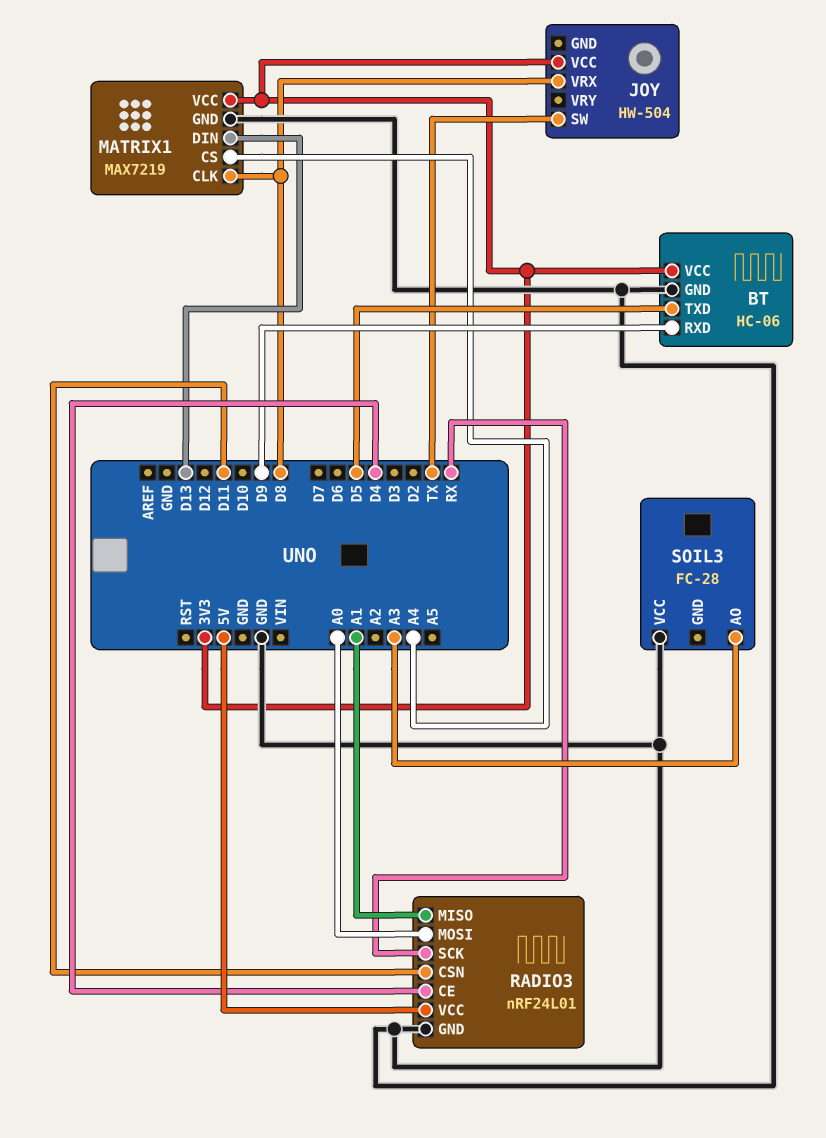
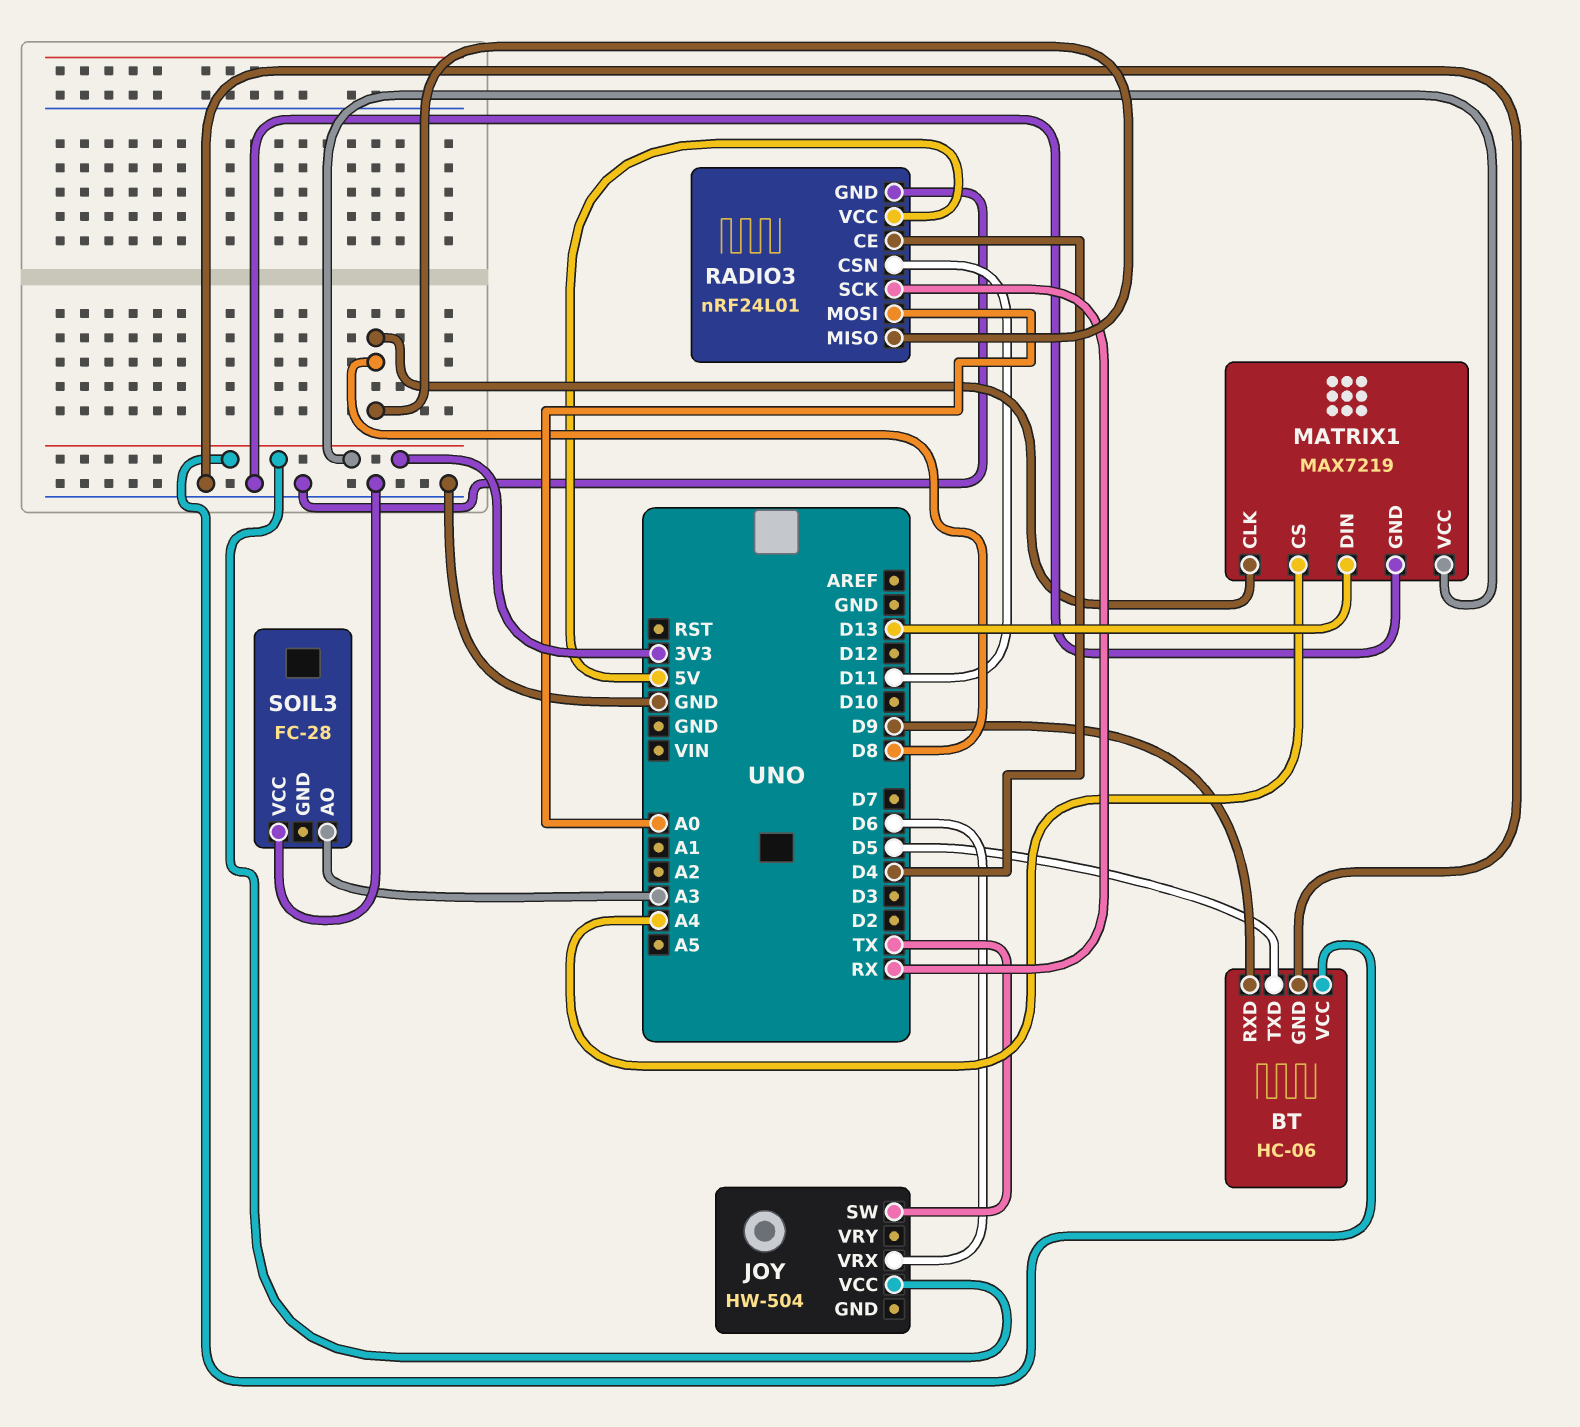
JOY pin VRX: D8 -> D6
RADIO3 pin MISO: A1 -> D8

